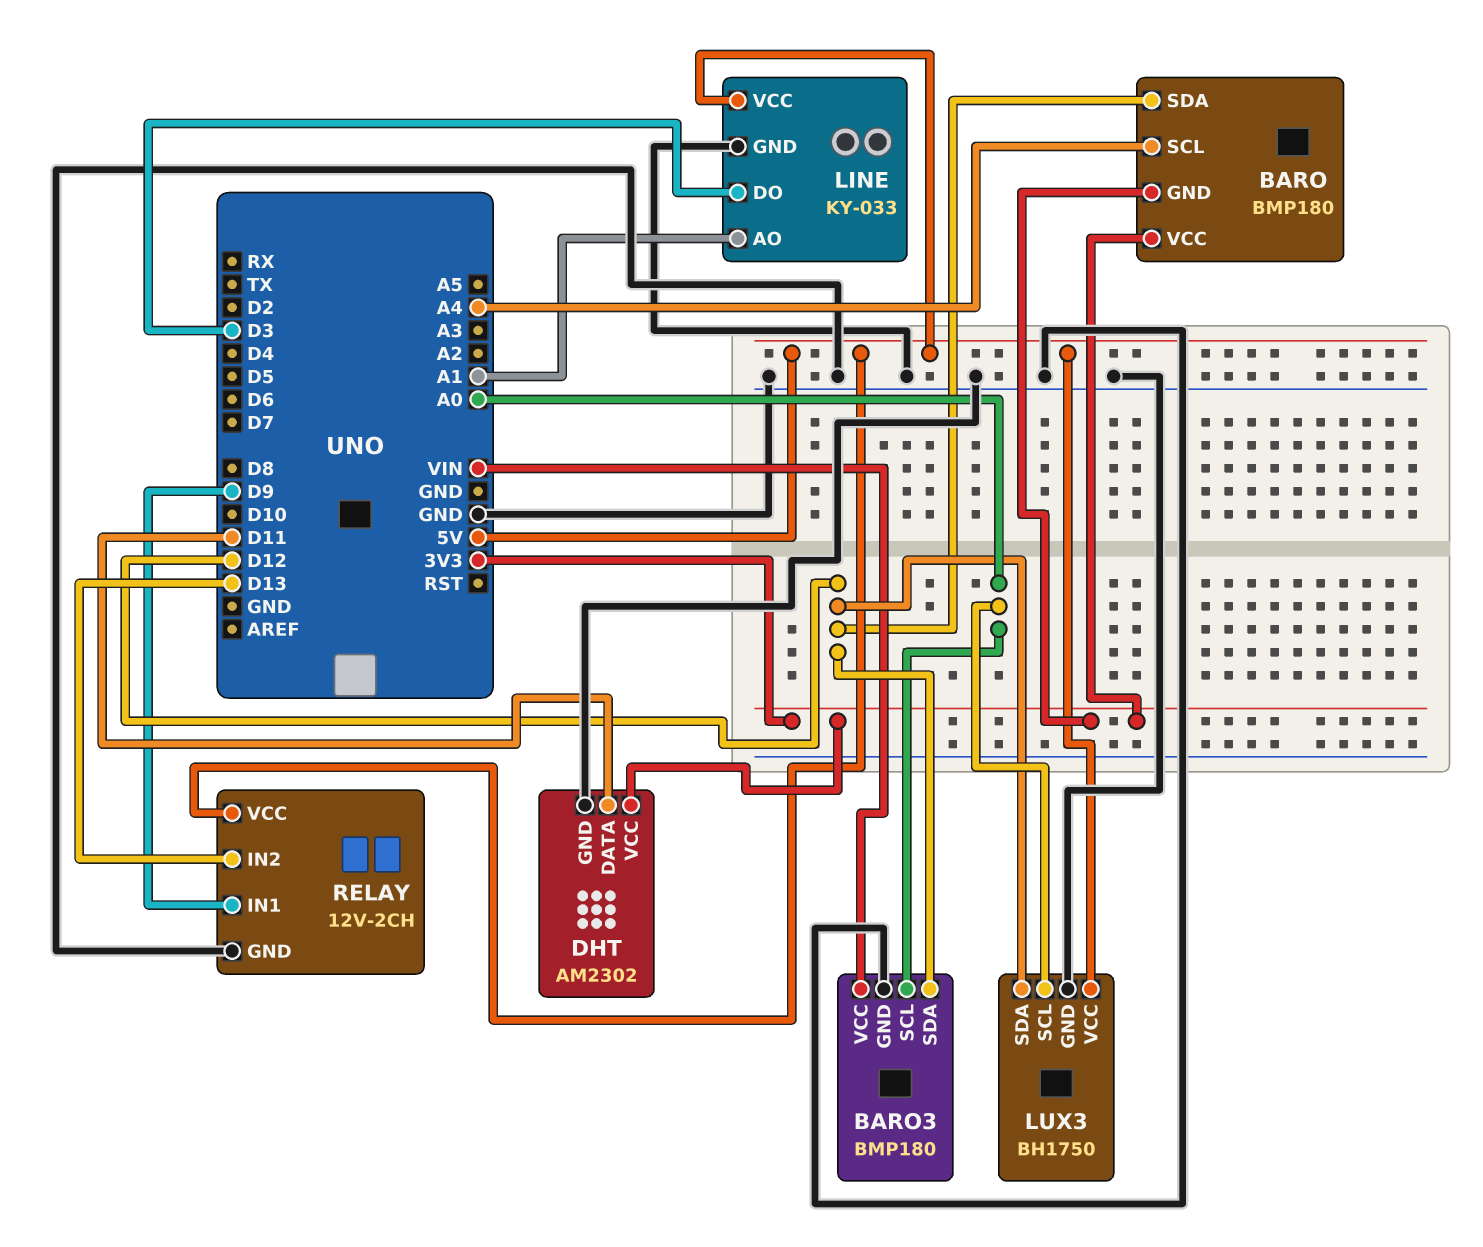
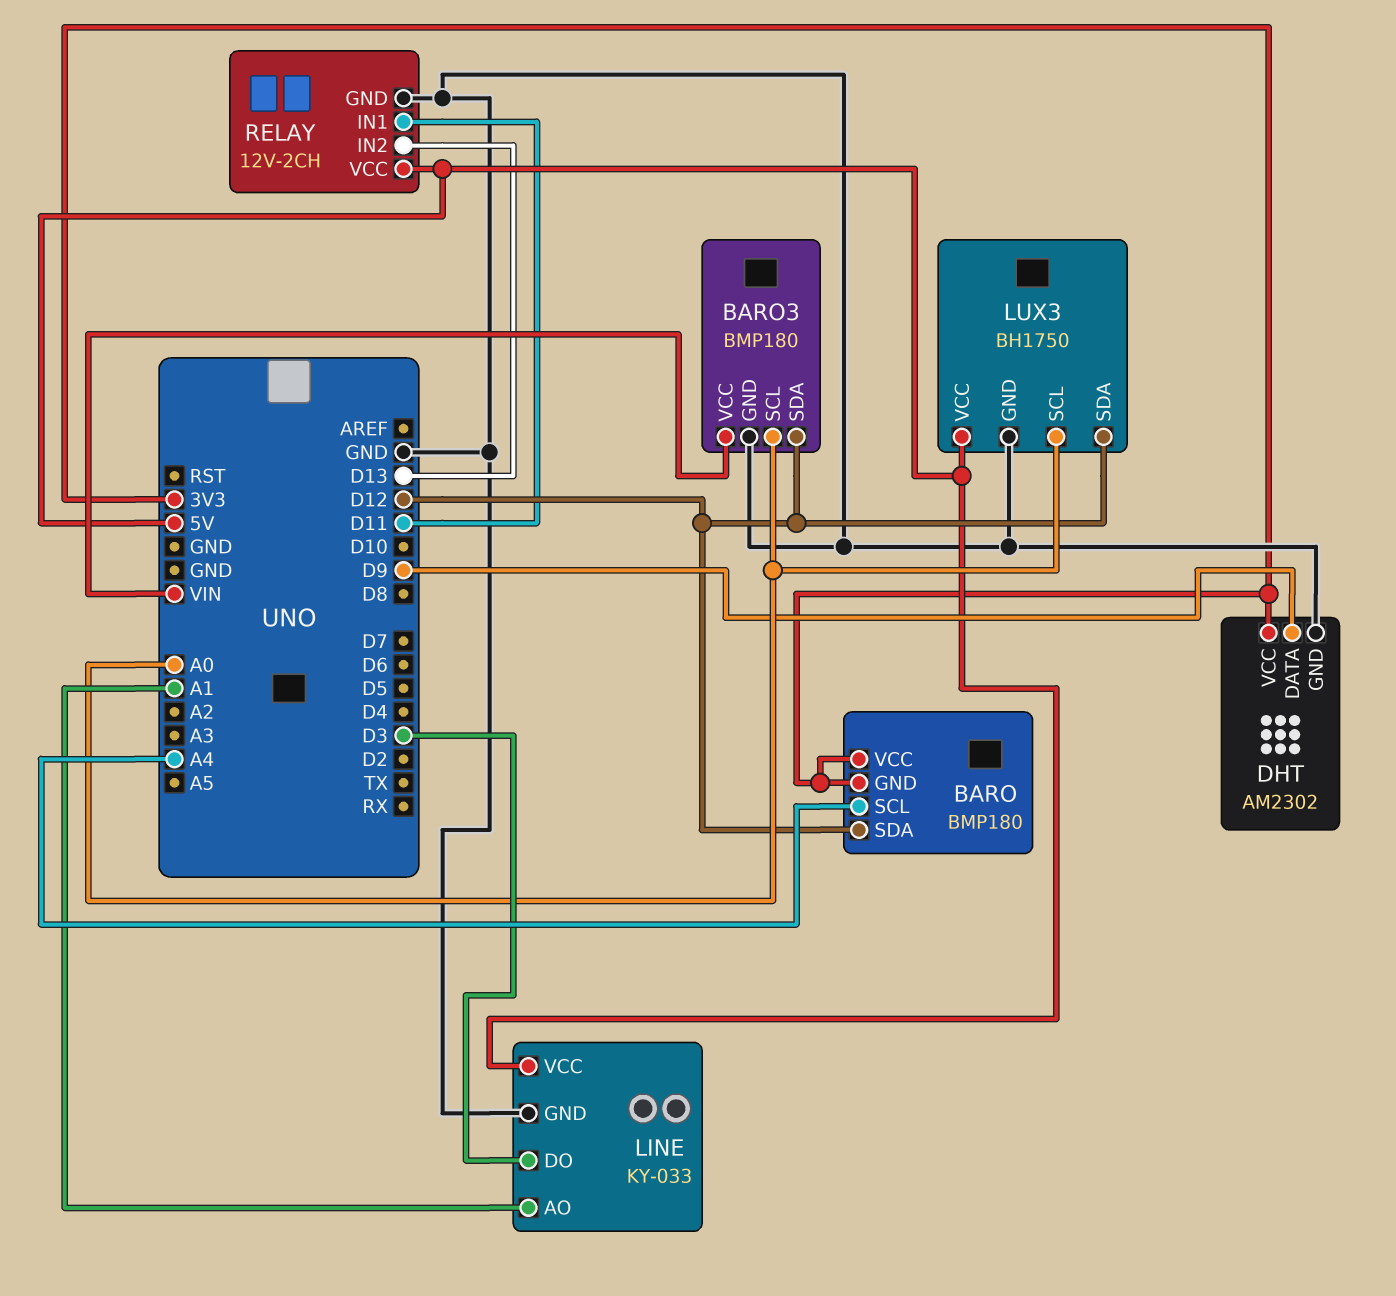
DHT pin DATA: D11 -> D9
RELAY pin IN1: D9 -> D11

